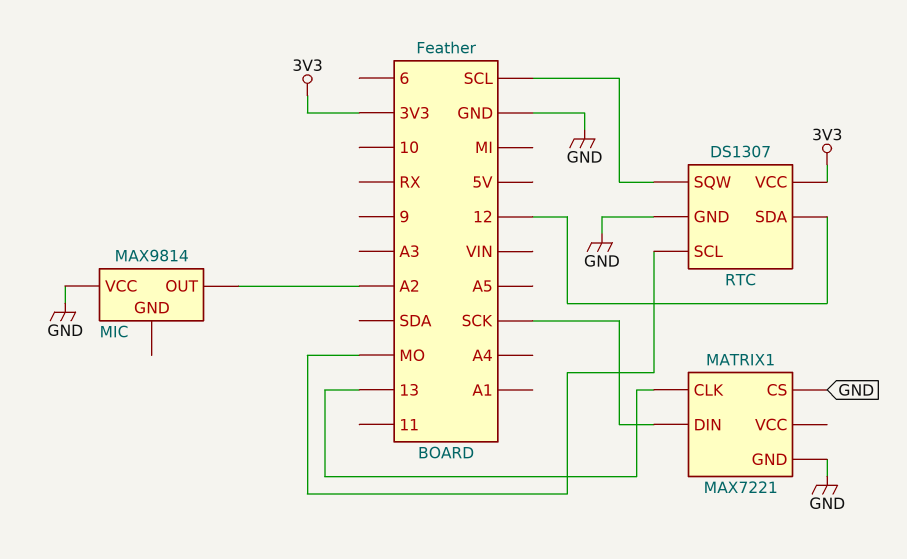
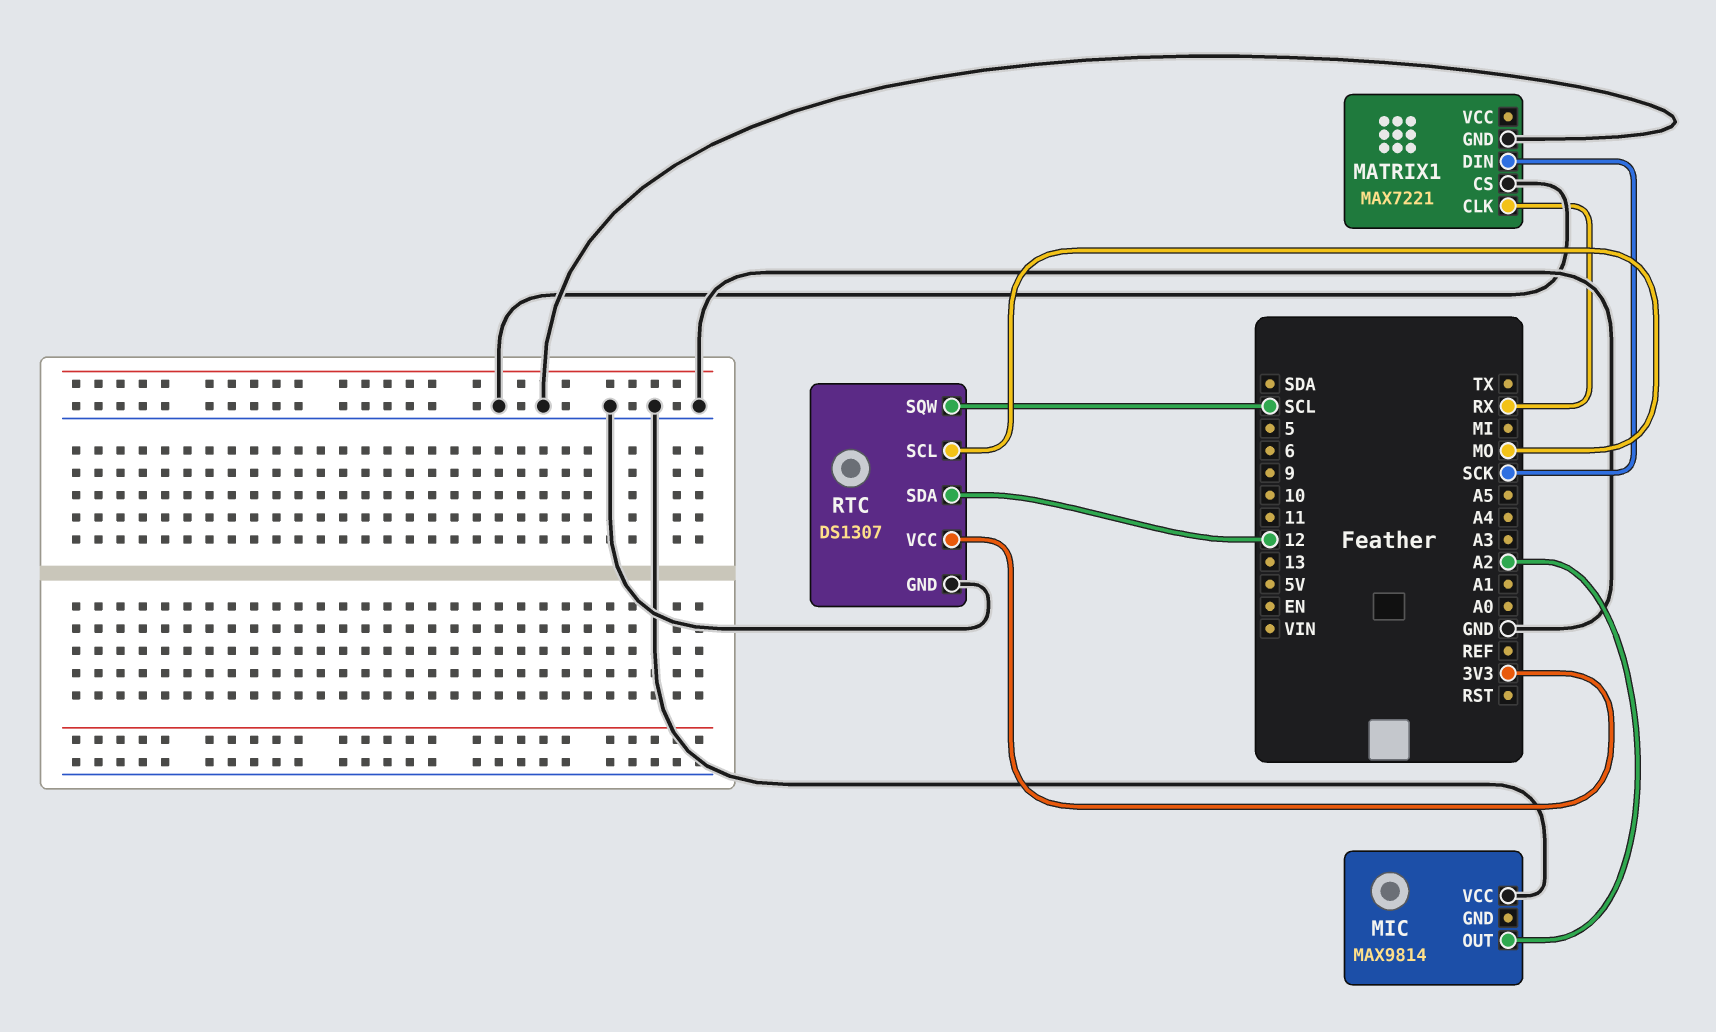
MATRIX1 pin CLK: 13 -> RX

